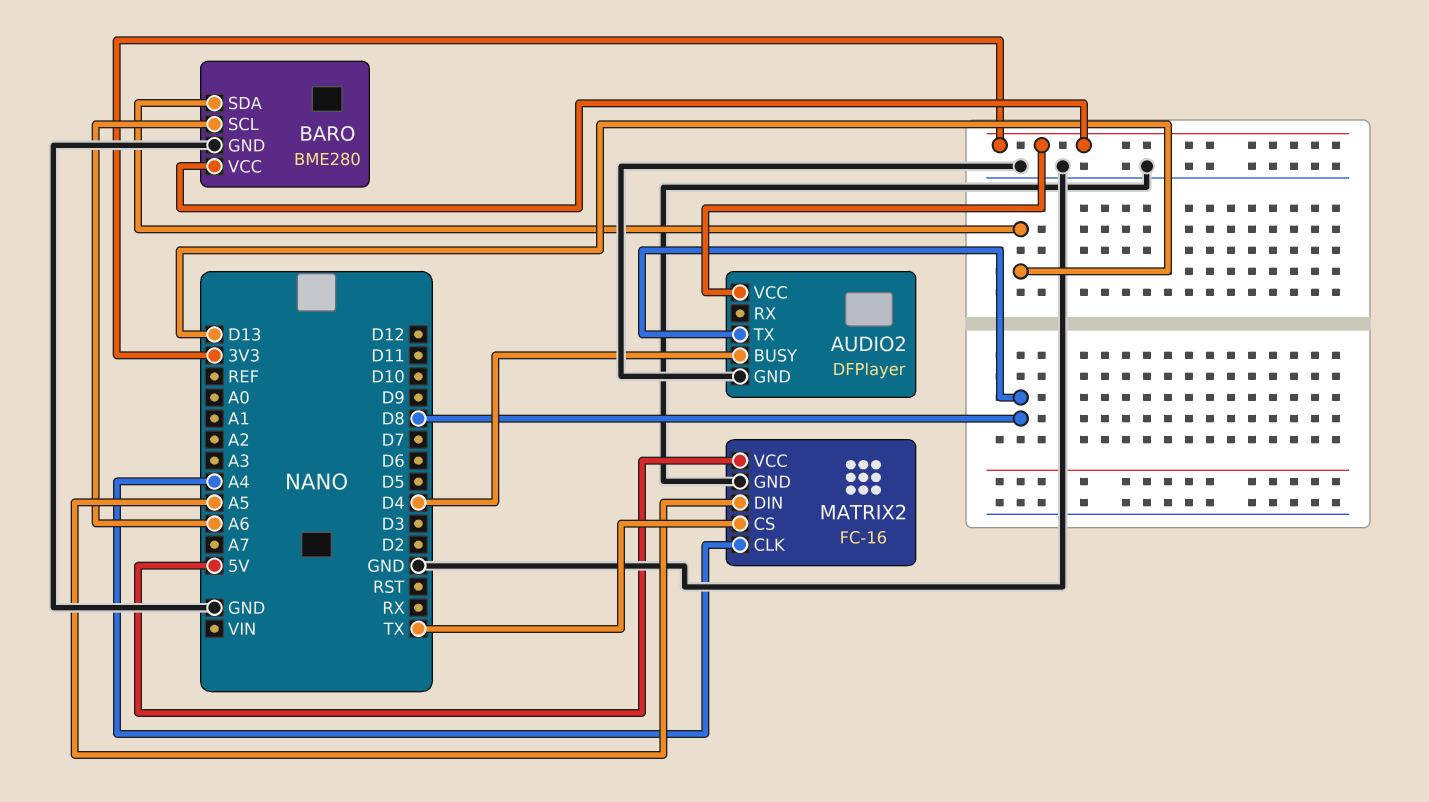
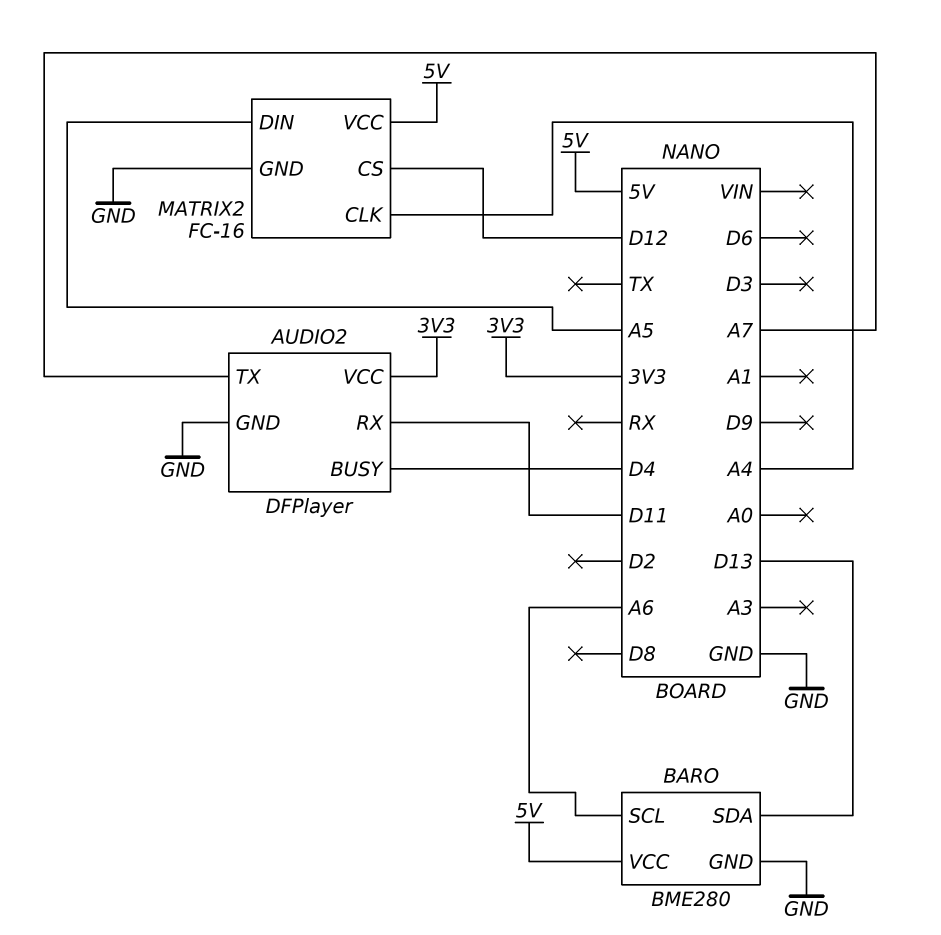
AUDIO2 pin RX: none -> D11
AUDIO2 pin TX: D8 -> A7
BARO pin VCC: 3V3 -> 5V
MATRIX2 pin CS: TX -> D12

